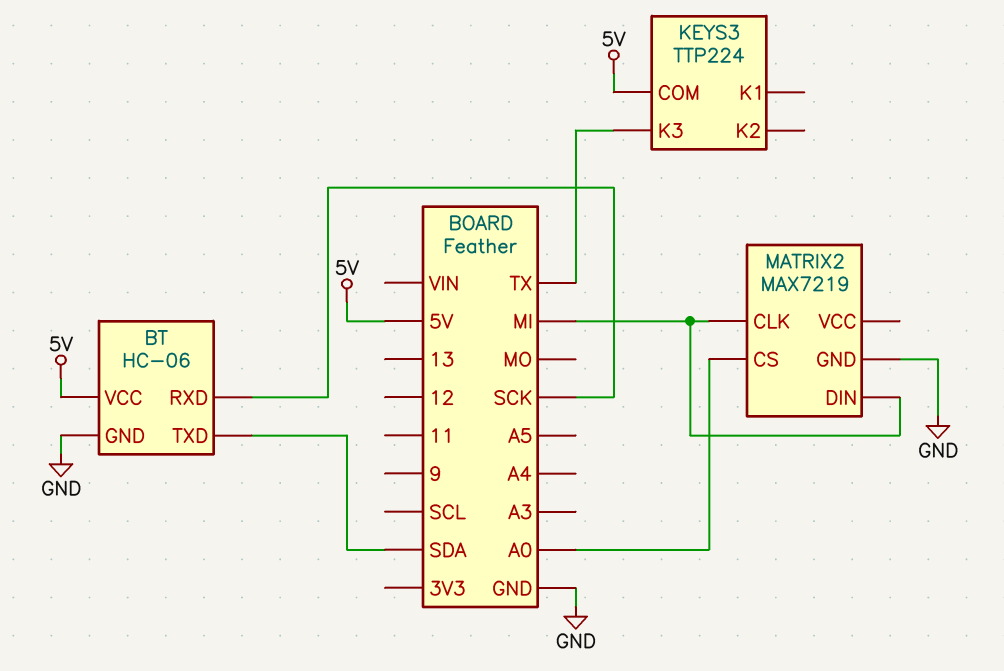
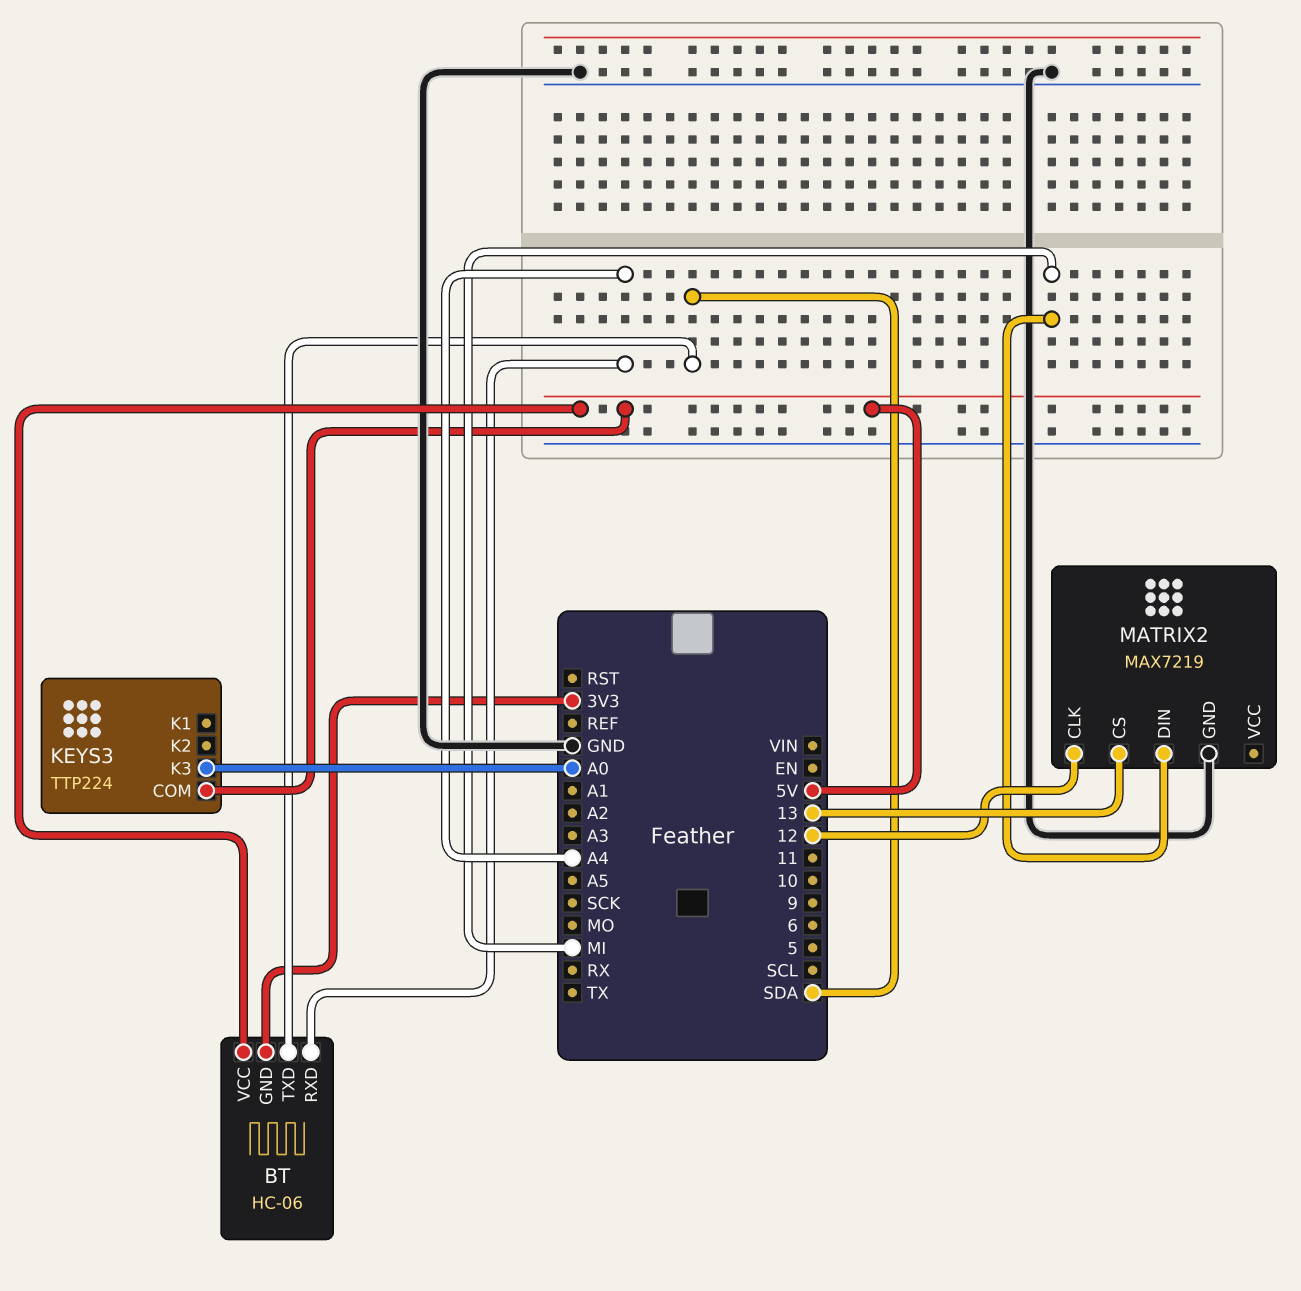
BT pin GND: GND -> 3V3
BT pin RXD: SCK -> A4
KEYS3 pin K3: TX -> A0
MATRIX2 pin CLK: MI -> 12
MATRIX2 pin CS: A0 -> 13

